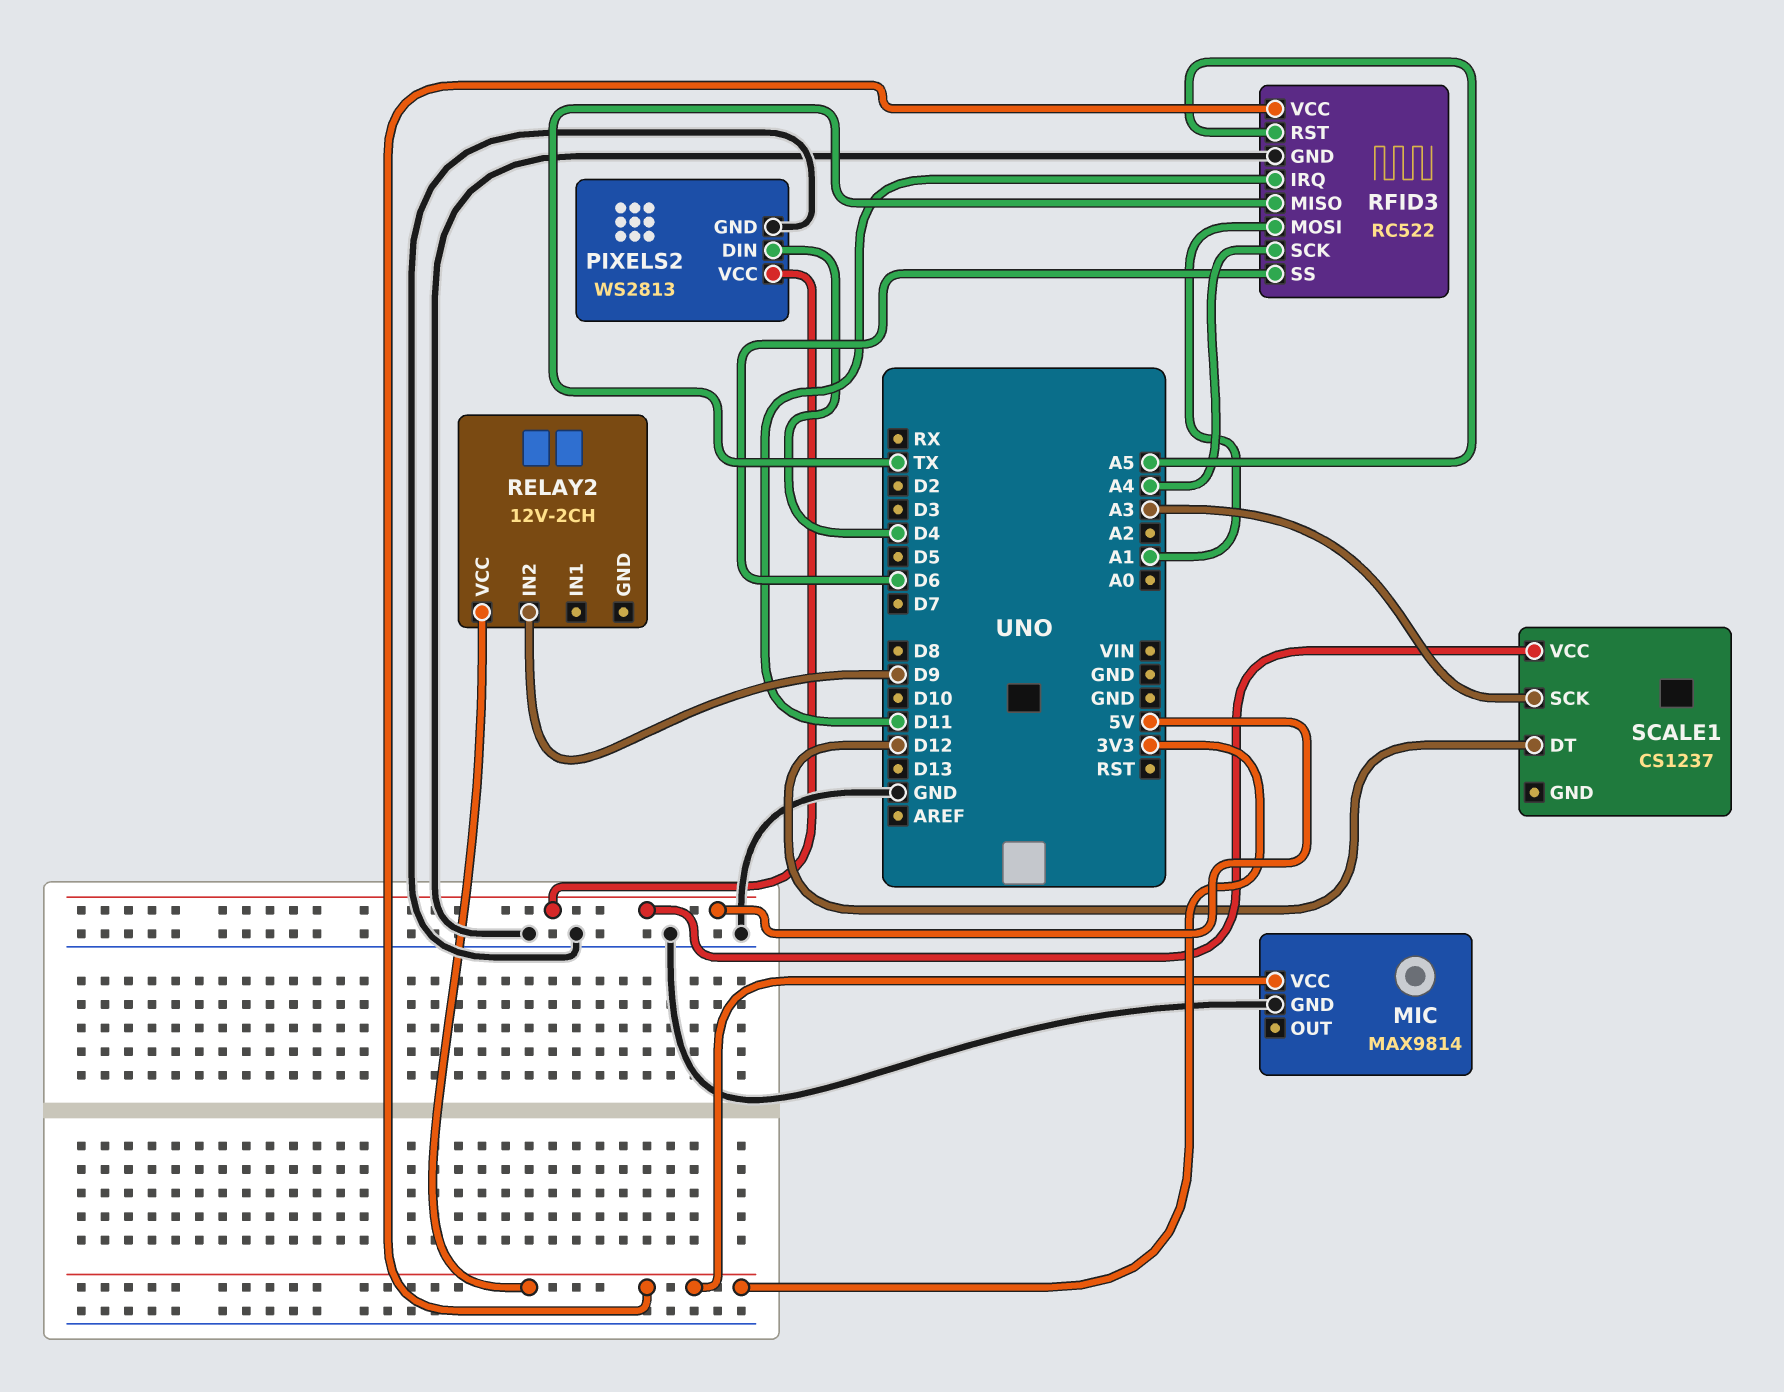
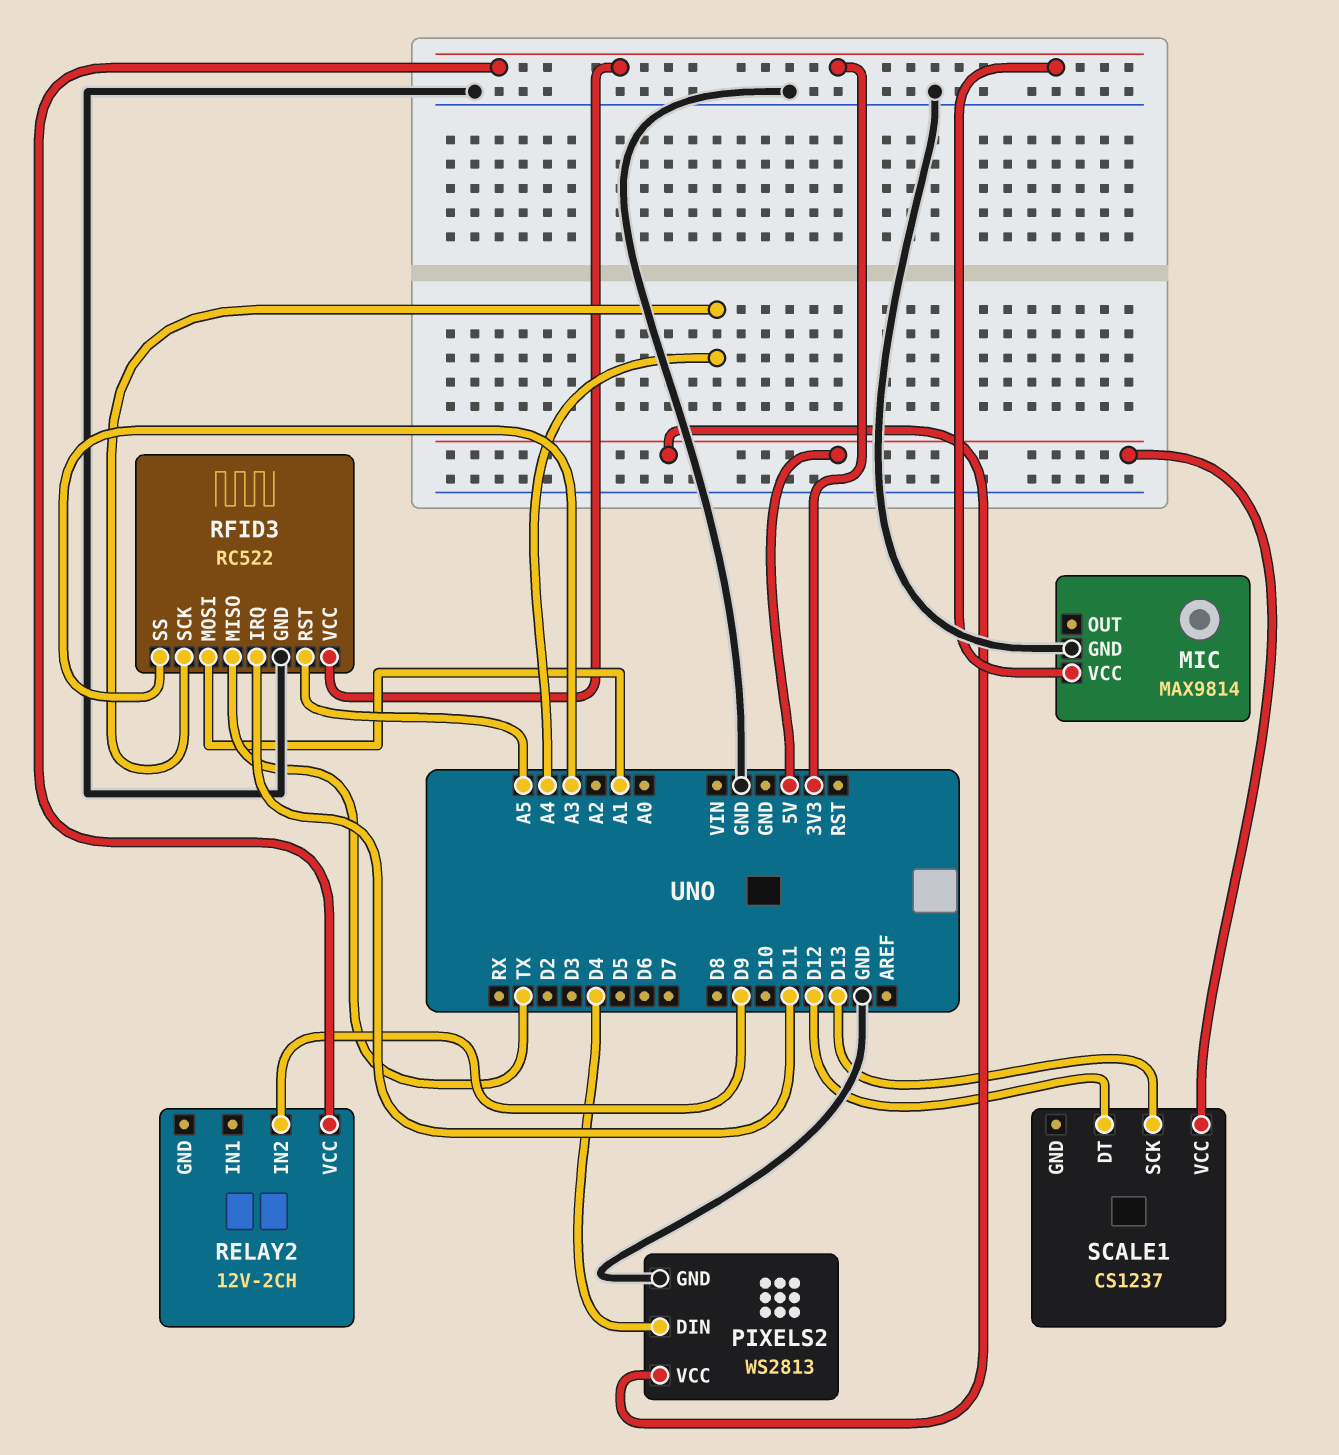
RFID3 pin SS: D6 -> A3
SCALE1 pin SCK: A3 -> D13

